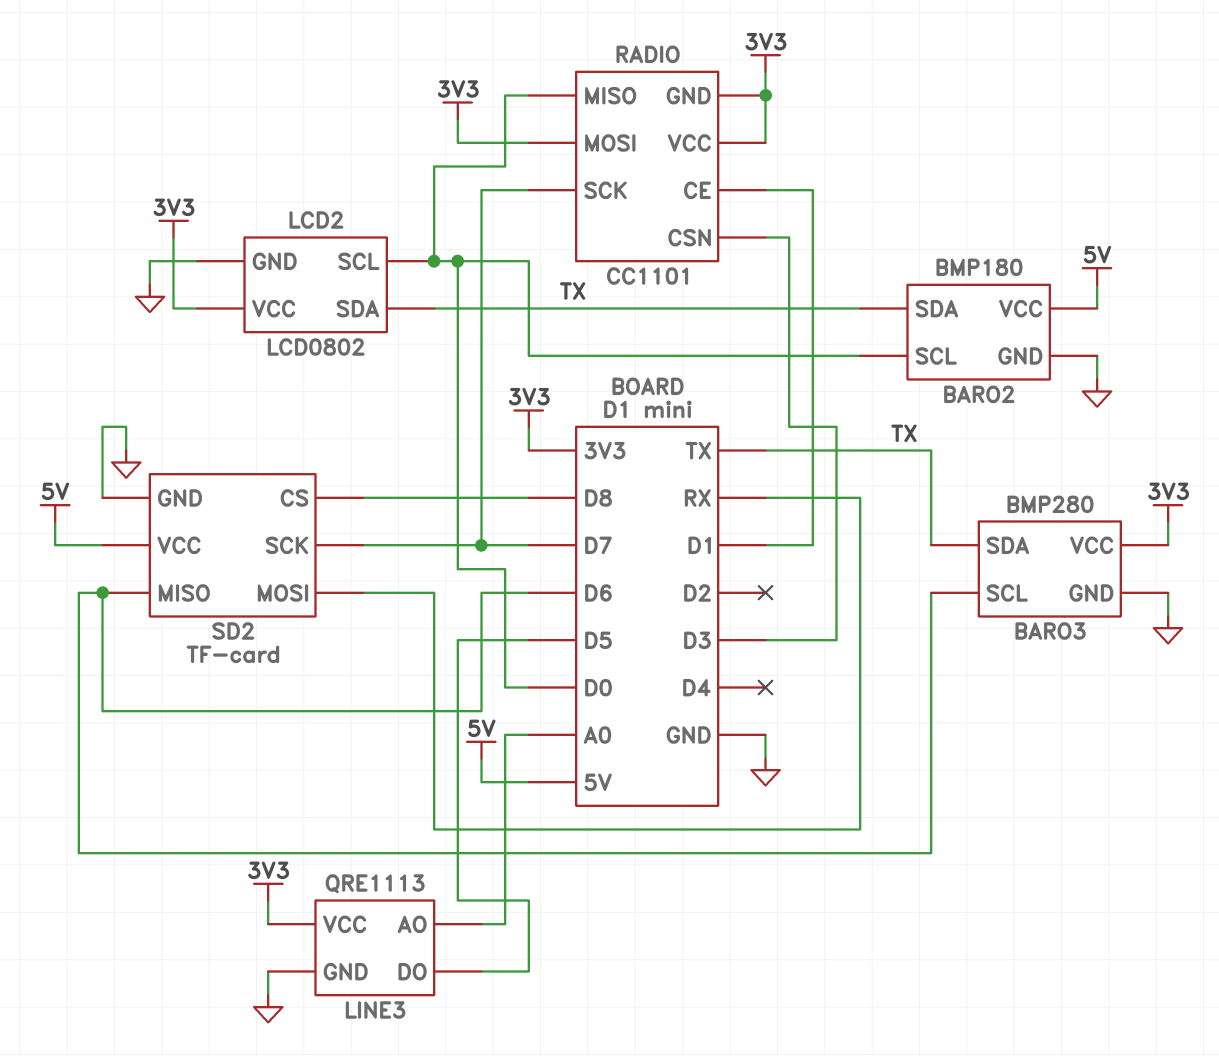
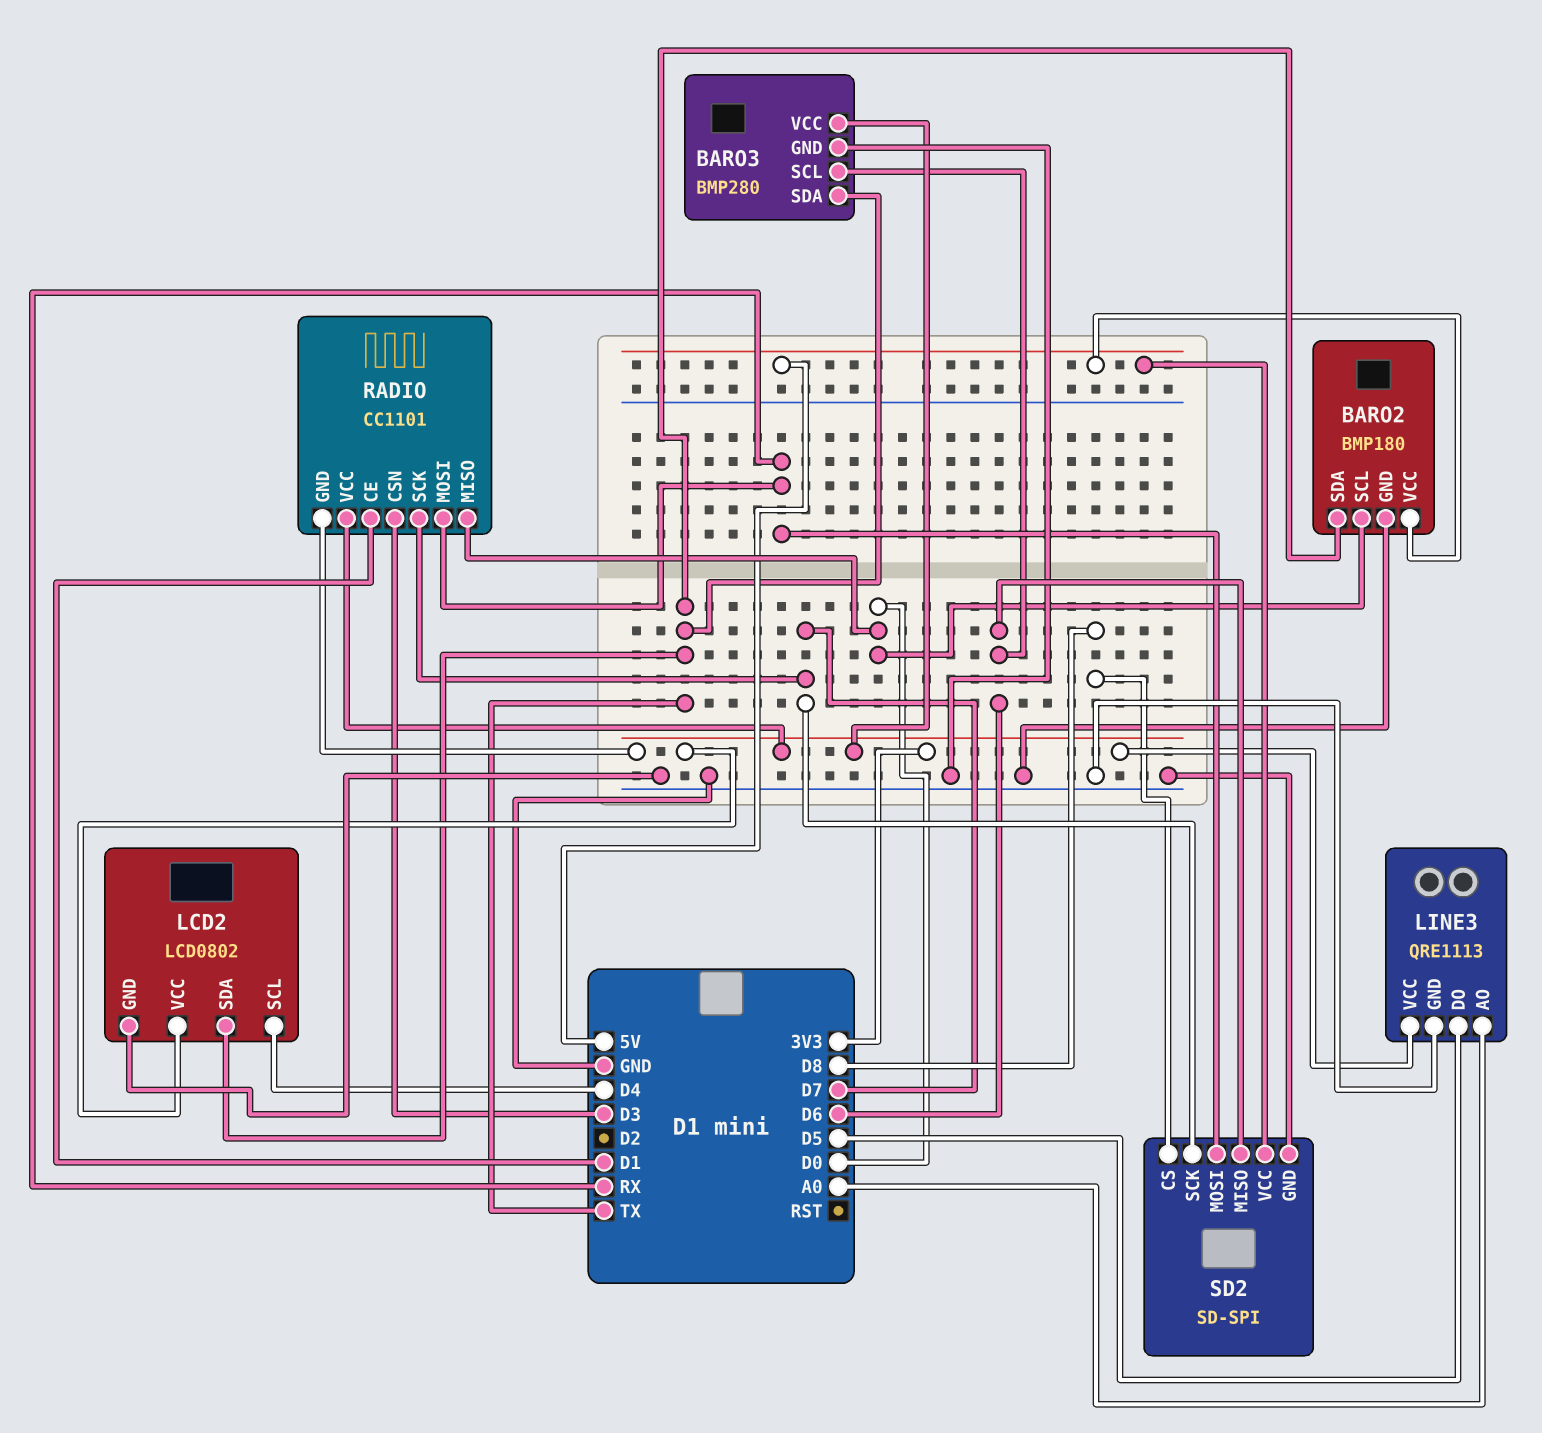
LCD2 pin SCL: D0 -> D4
RADIO pin MOSI: 3V3 -> RX
SD2: TF-card -> SD-SPI

